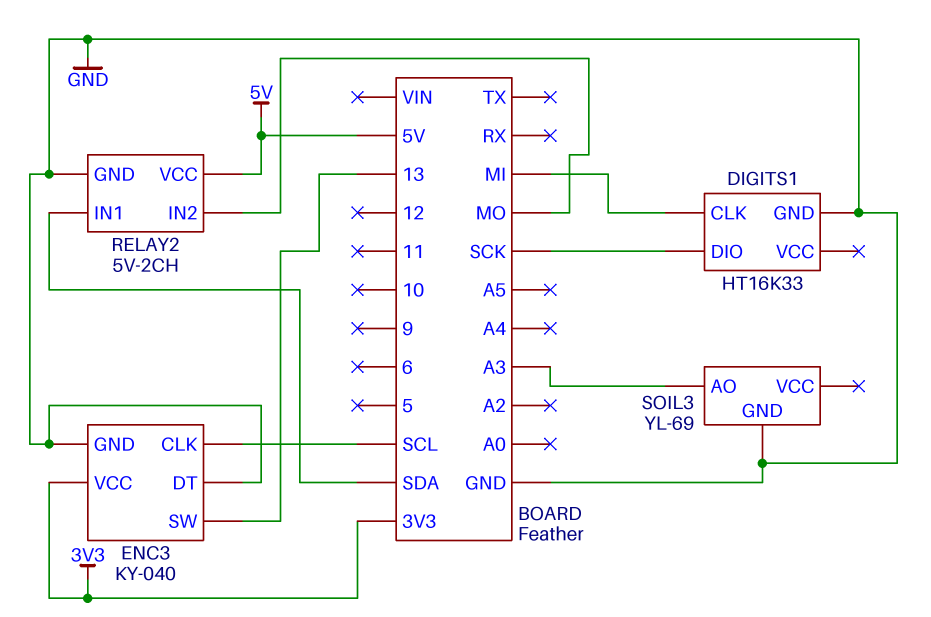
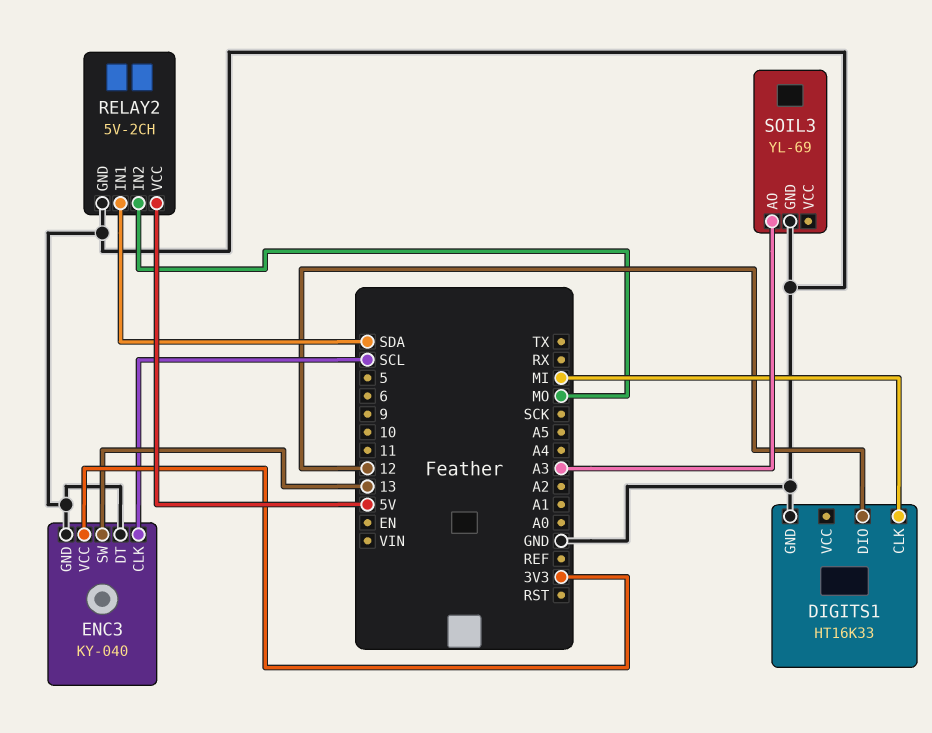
DIGITS1 pin DIO: SCK -> 12

